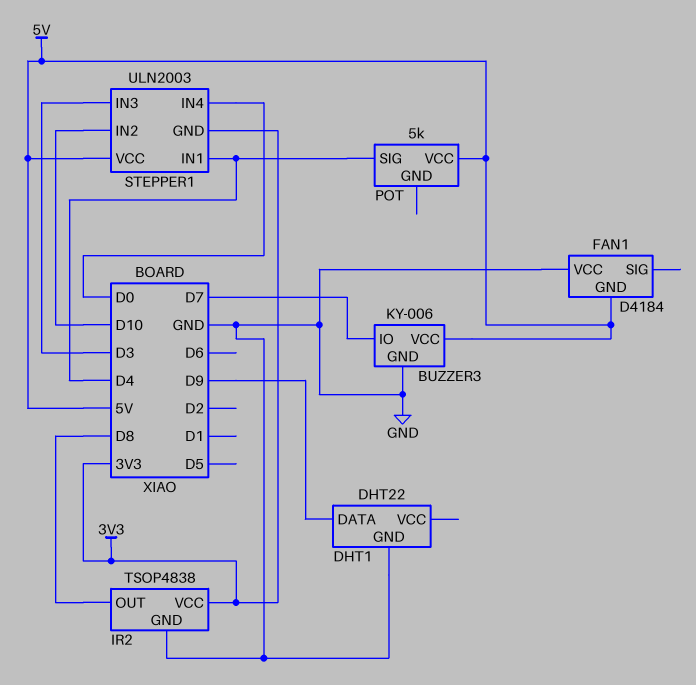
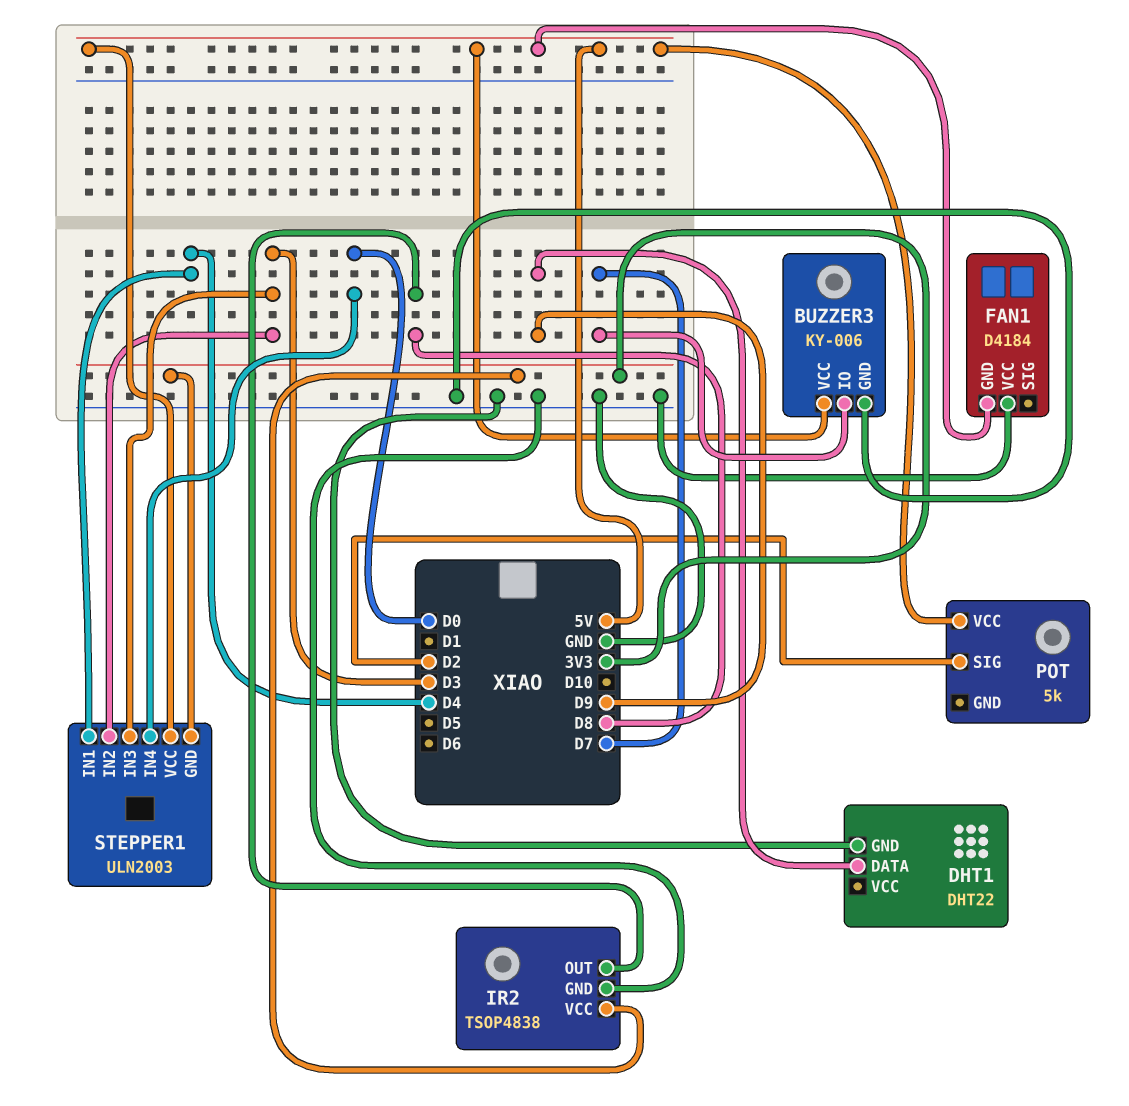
POT pin SIG: D4 -> D2
STEPPER1 pin IN2: D10 -> D3

